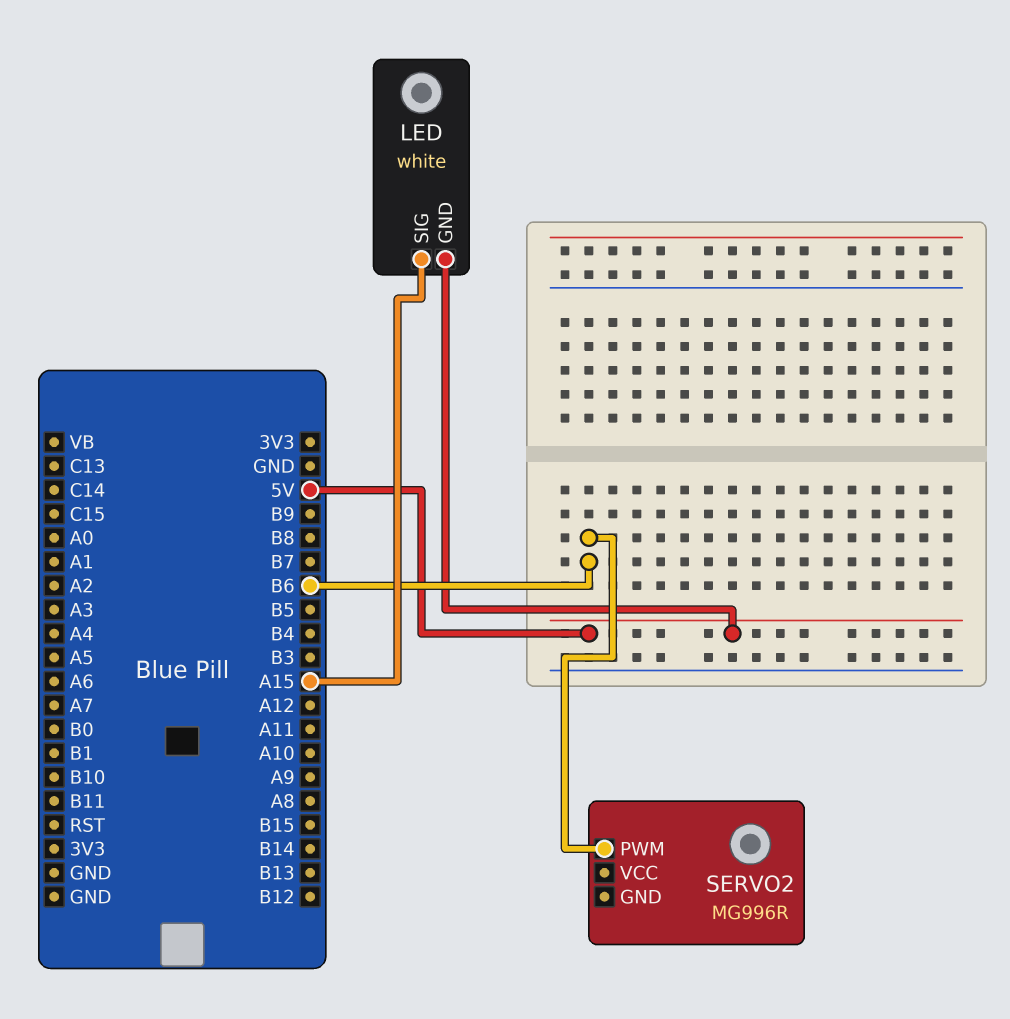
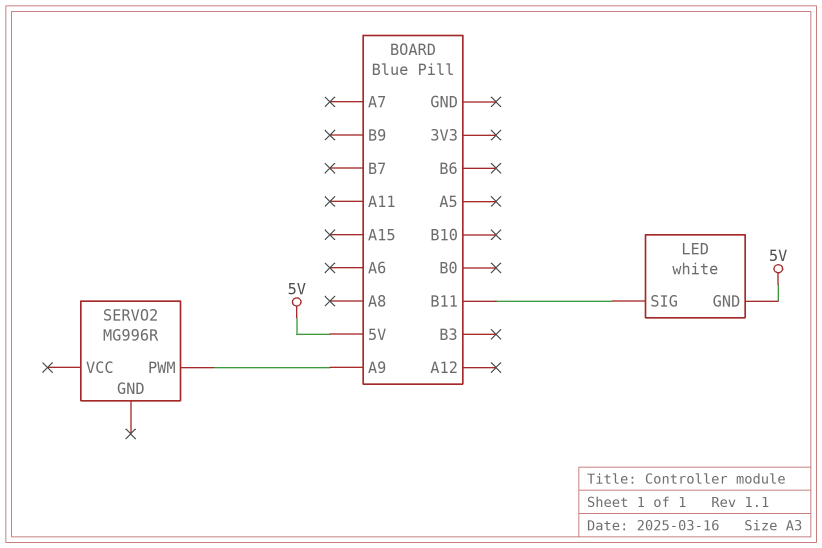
LED pin SIG: A15 -> B11
SERVO2 pin PWM: B6 -> A9

